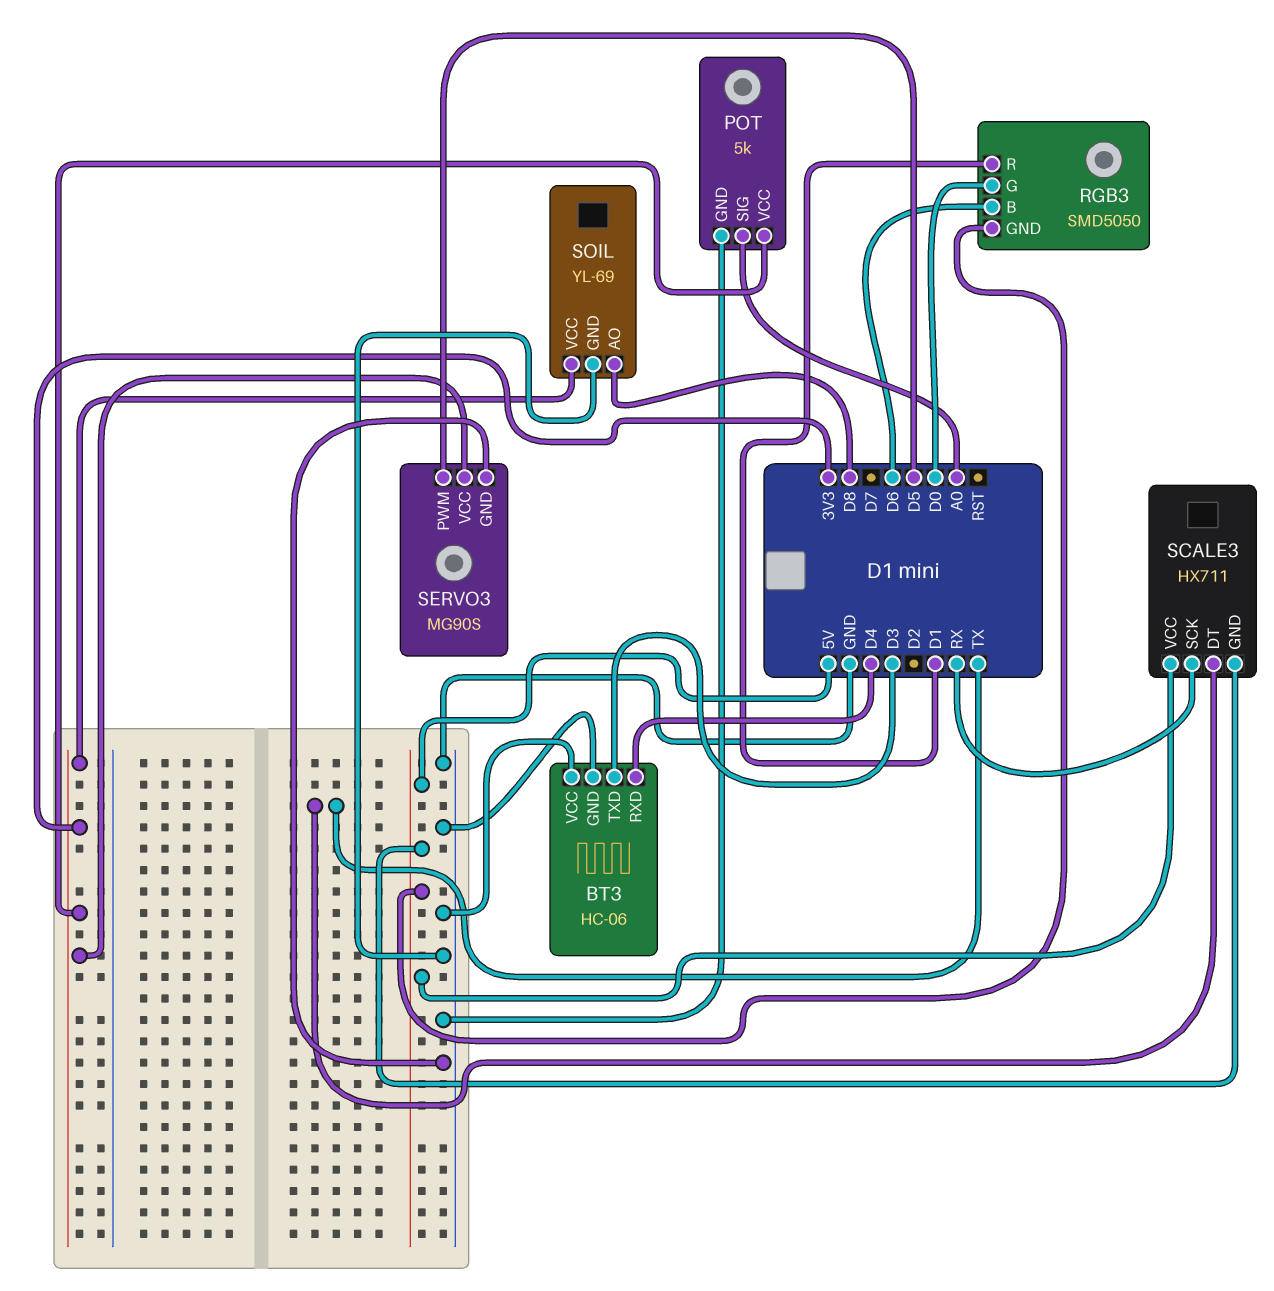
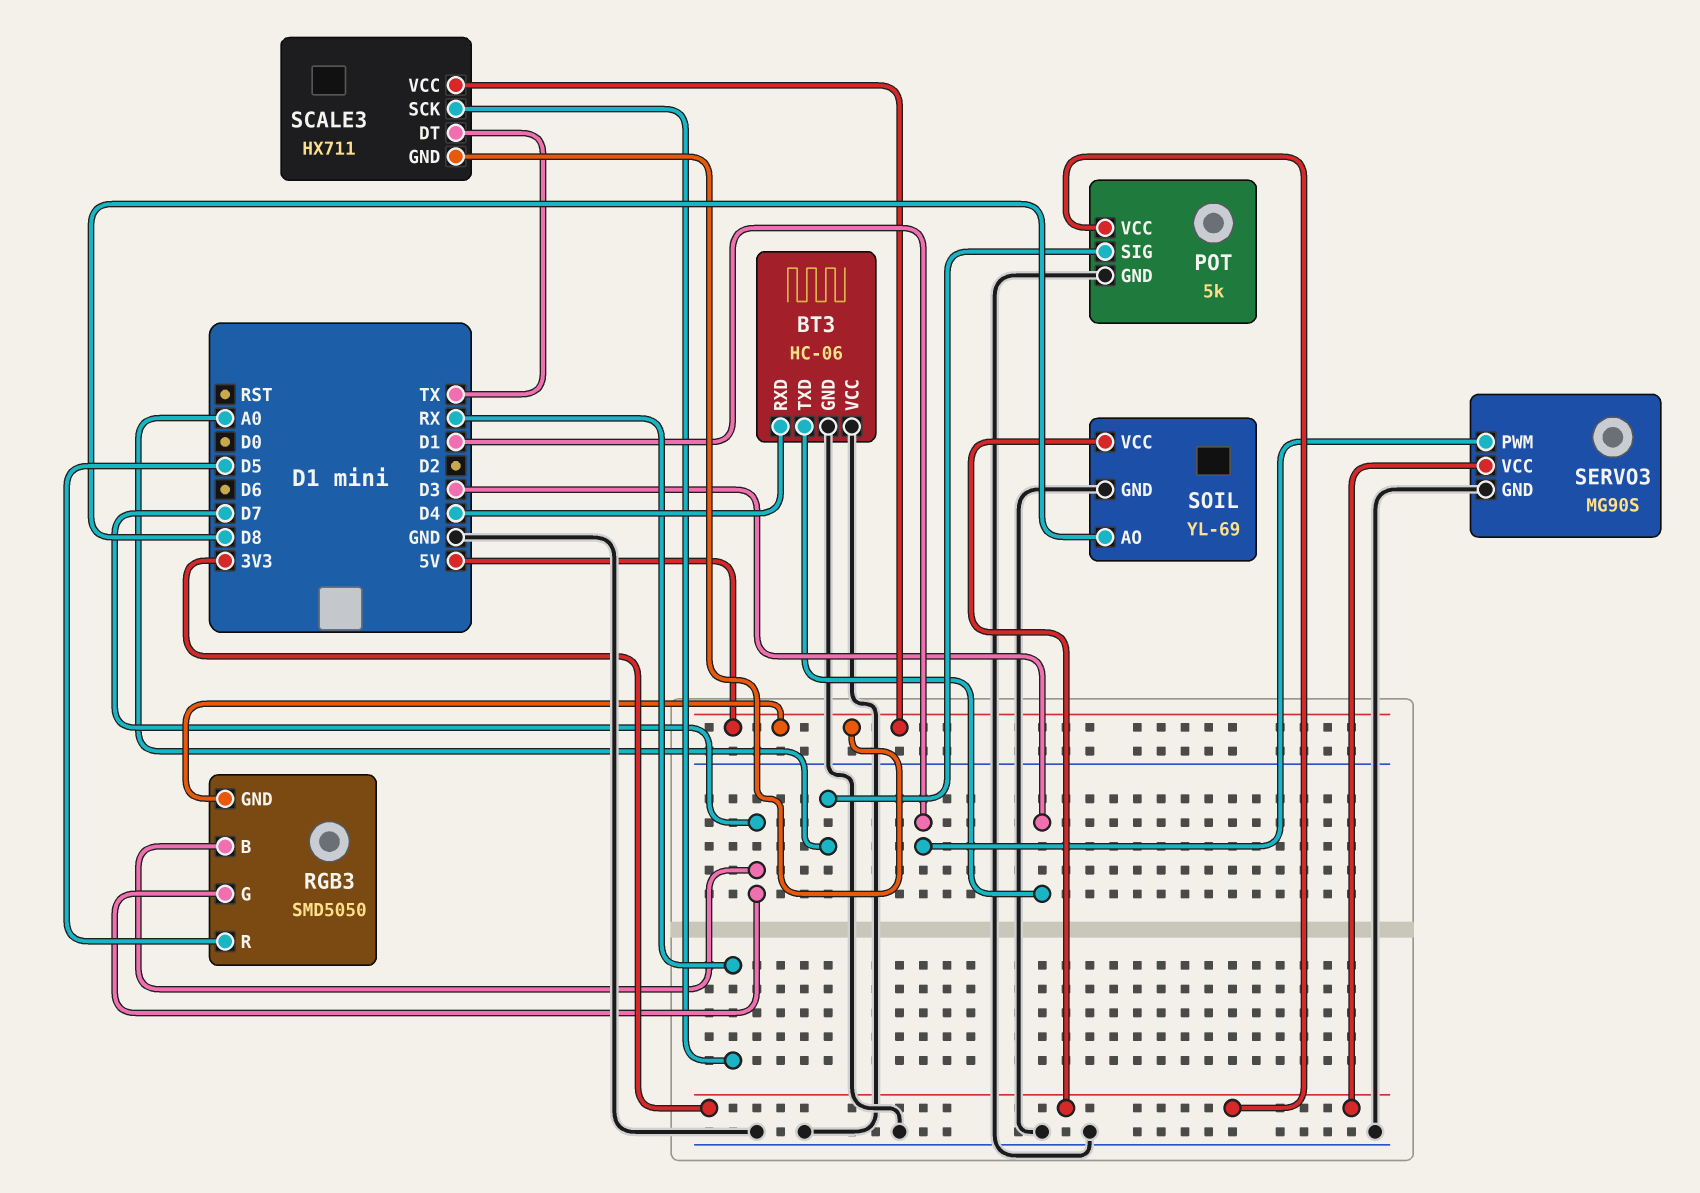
RGB3 pin B: D6 -> D7
RGB3 pin G: D0 -> D7
RGB3 pin R: D1 -> D5
SERVO3 pin PWM: D5 -> D1

